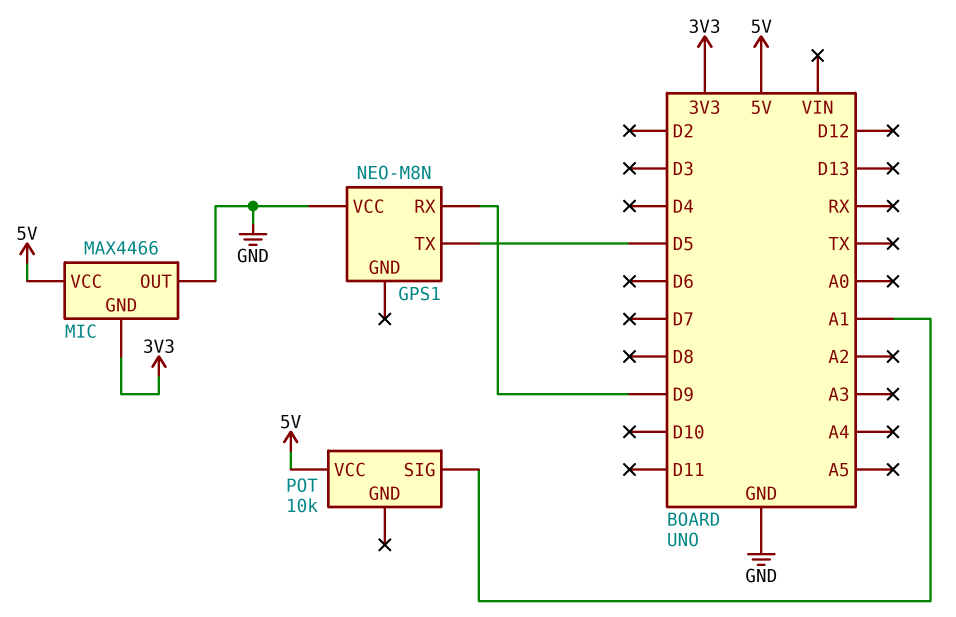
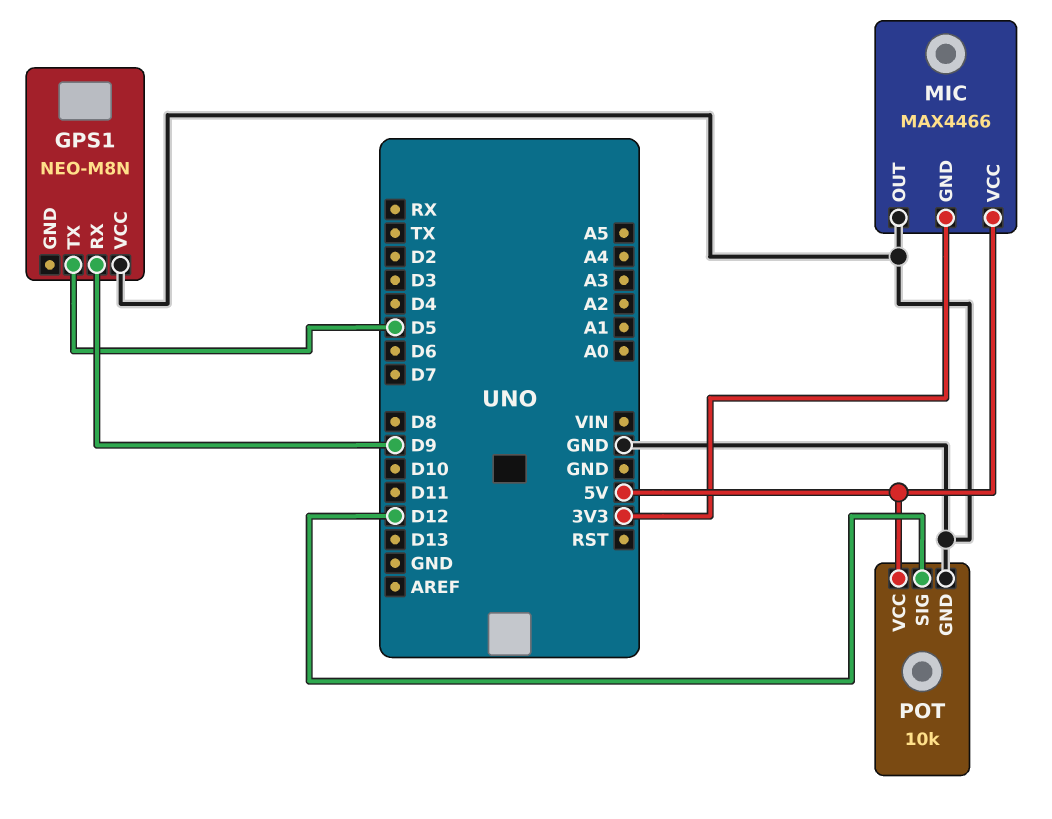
POT pin GND: none -> GND
POT pin SIG: A1 -> D12

